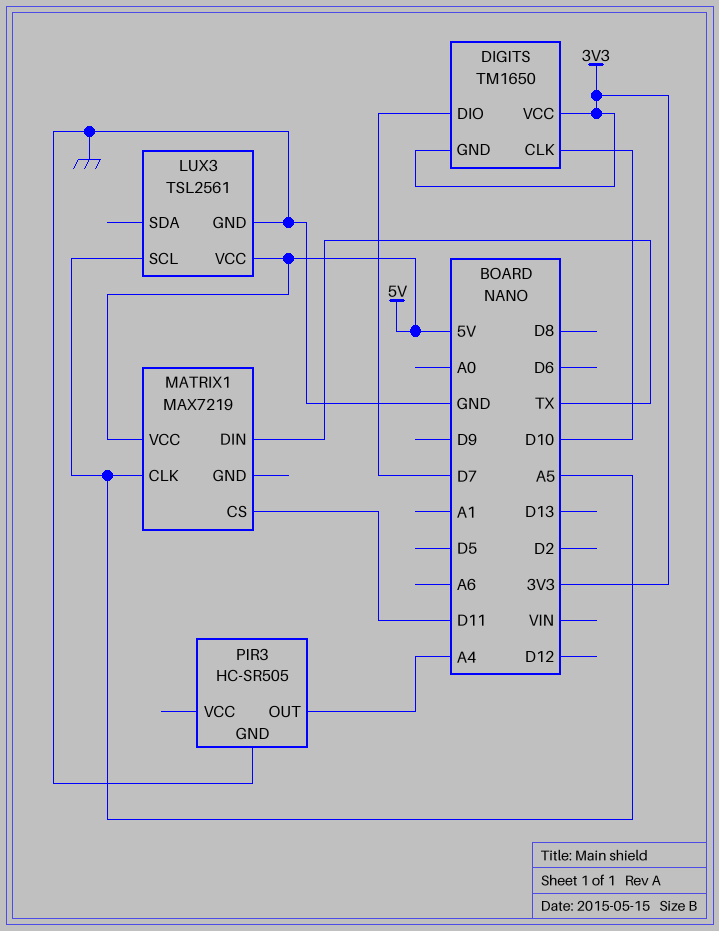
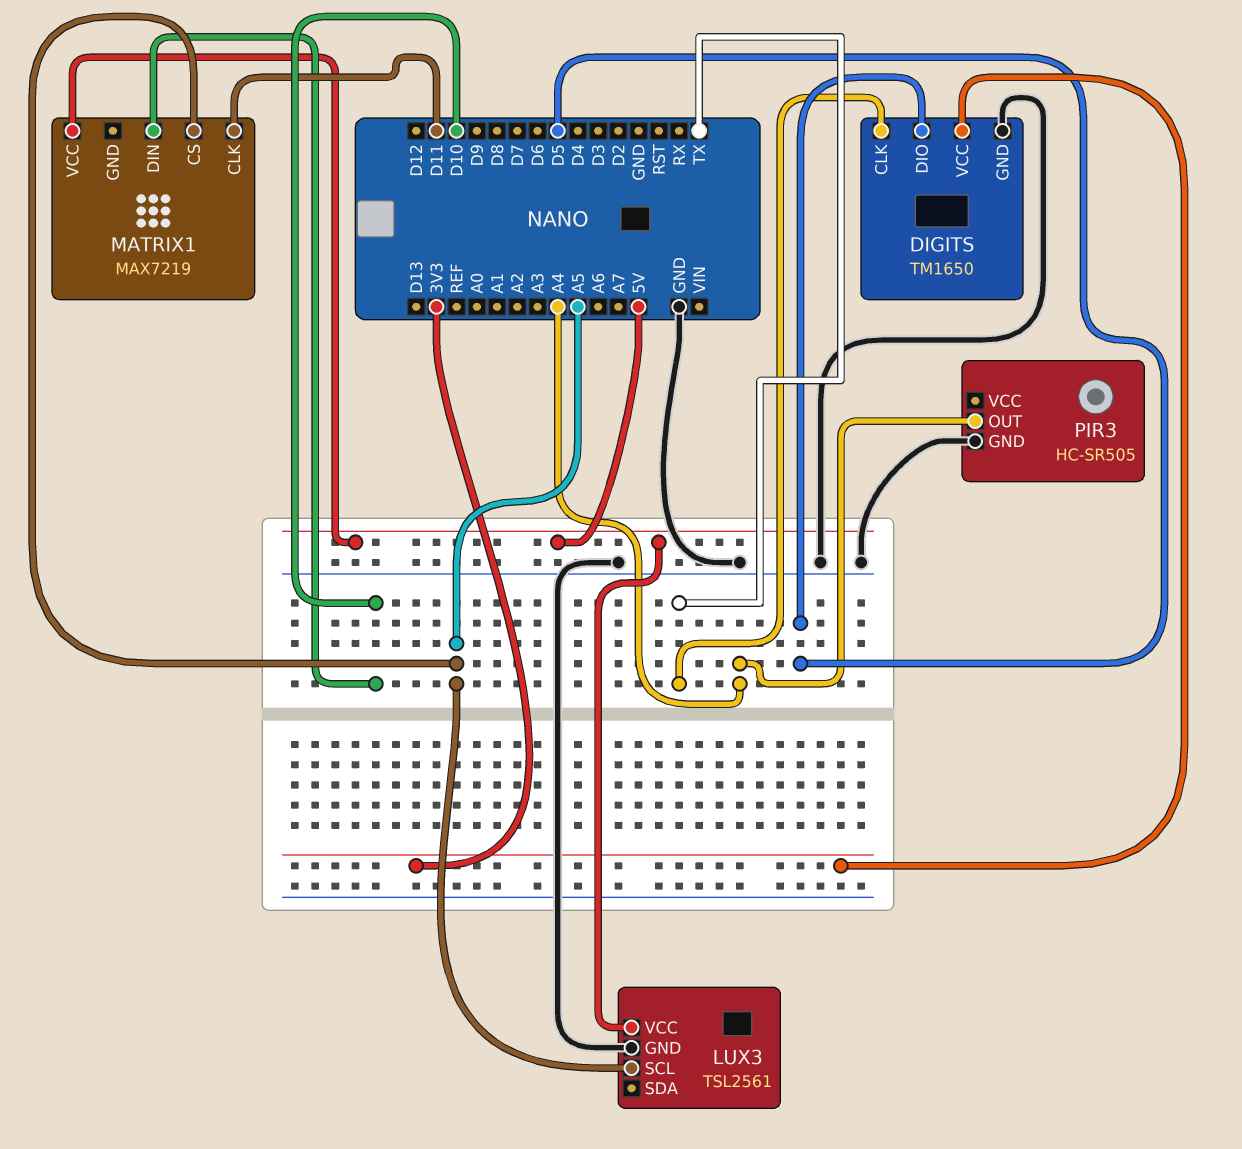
DIGITS pin CLK: D10 -> TX
DIGITS pin DIO: D7 -> D5
DIGITS pin GND: 3V3 -> GND
MATRIX1 pin CLK: A5 -> D11
MATRIX1 pin CS: D11 -> A5
MATRIX1 pin DIN: TX -> D10

